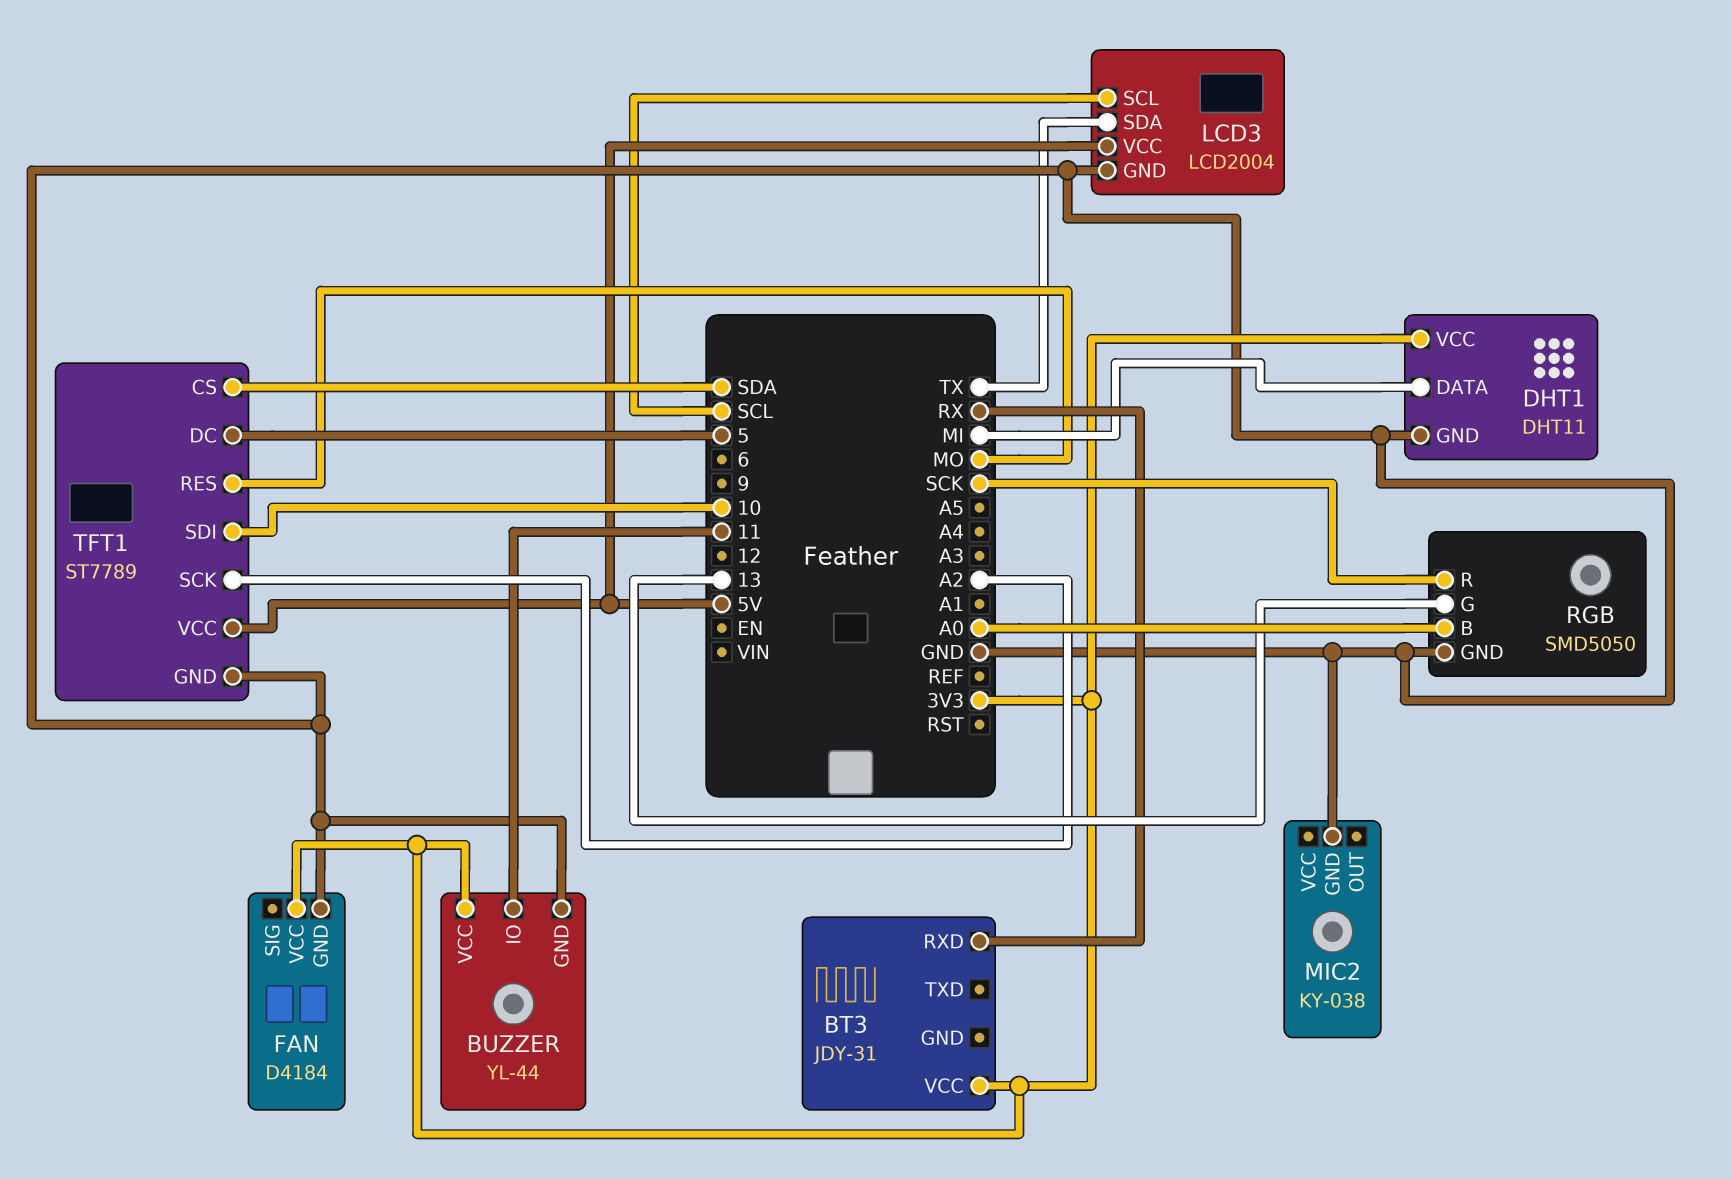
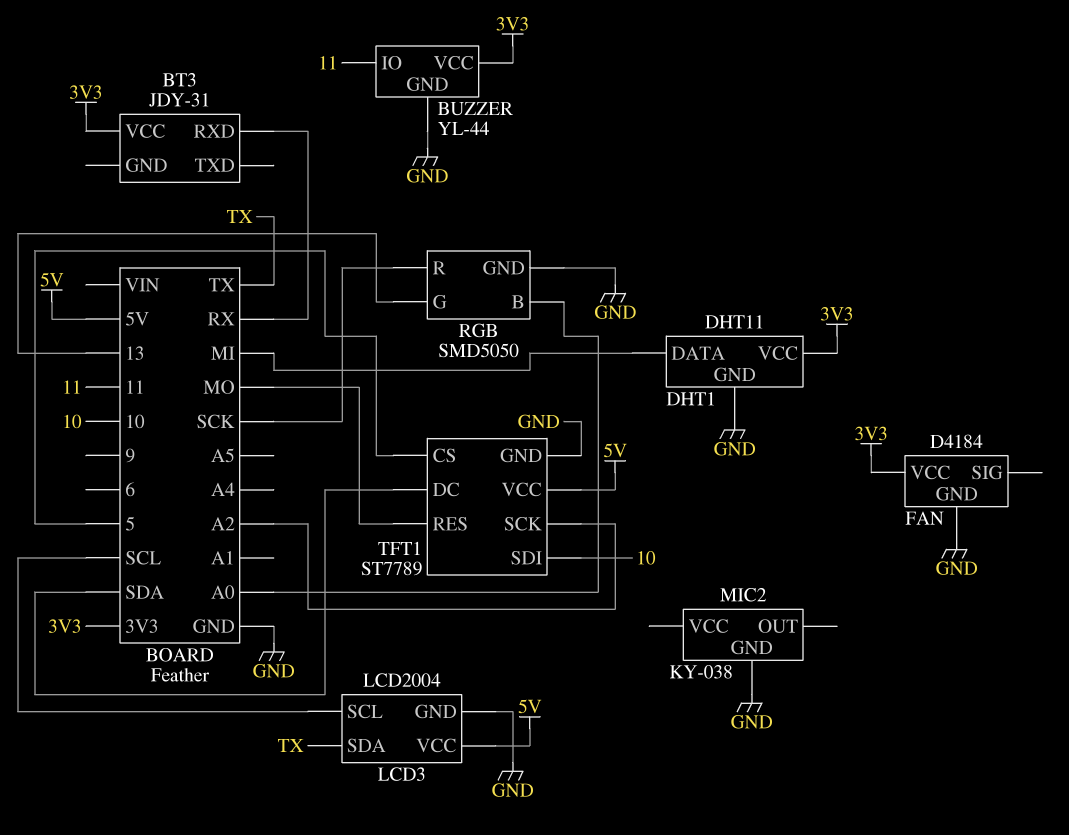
TFT1 pin CS: SDA -> 5
TFT1 pin DC: 5 -> SDA

